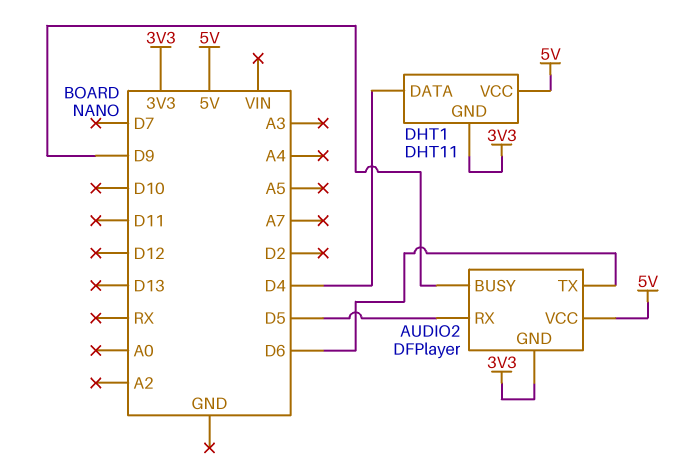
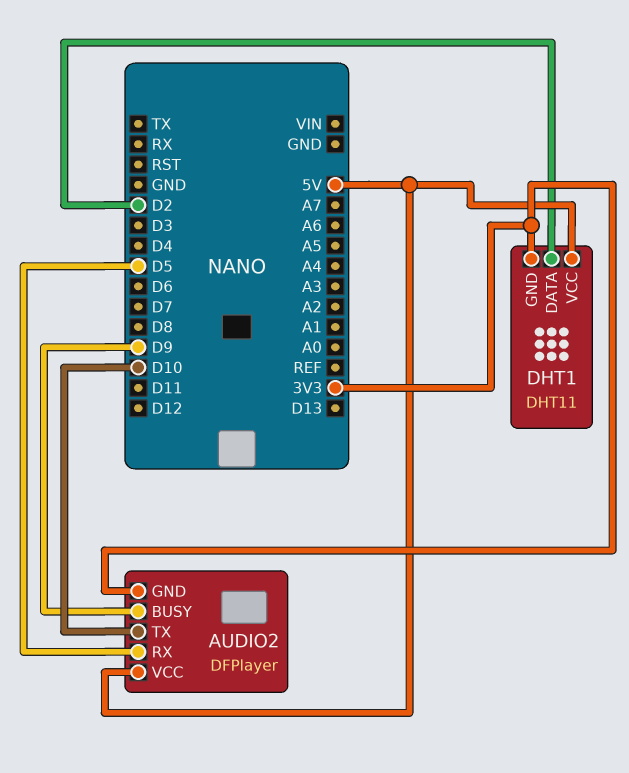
AUDIO2 pin TX: D6 -> D10
DHT1 pin DATA: D4 -> D2

